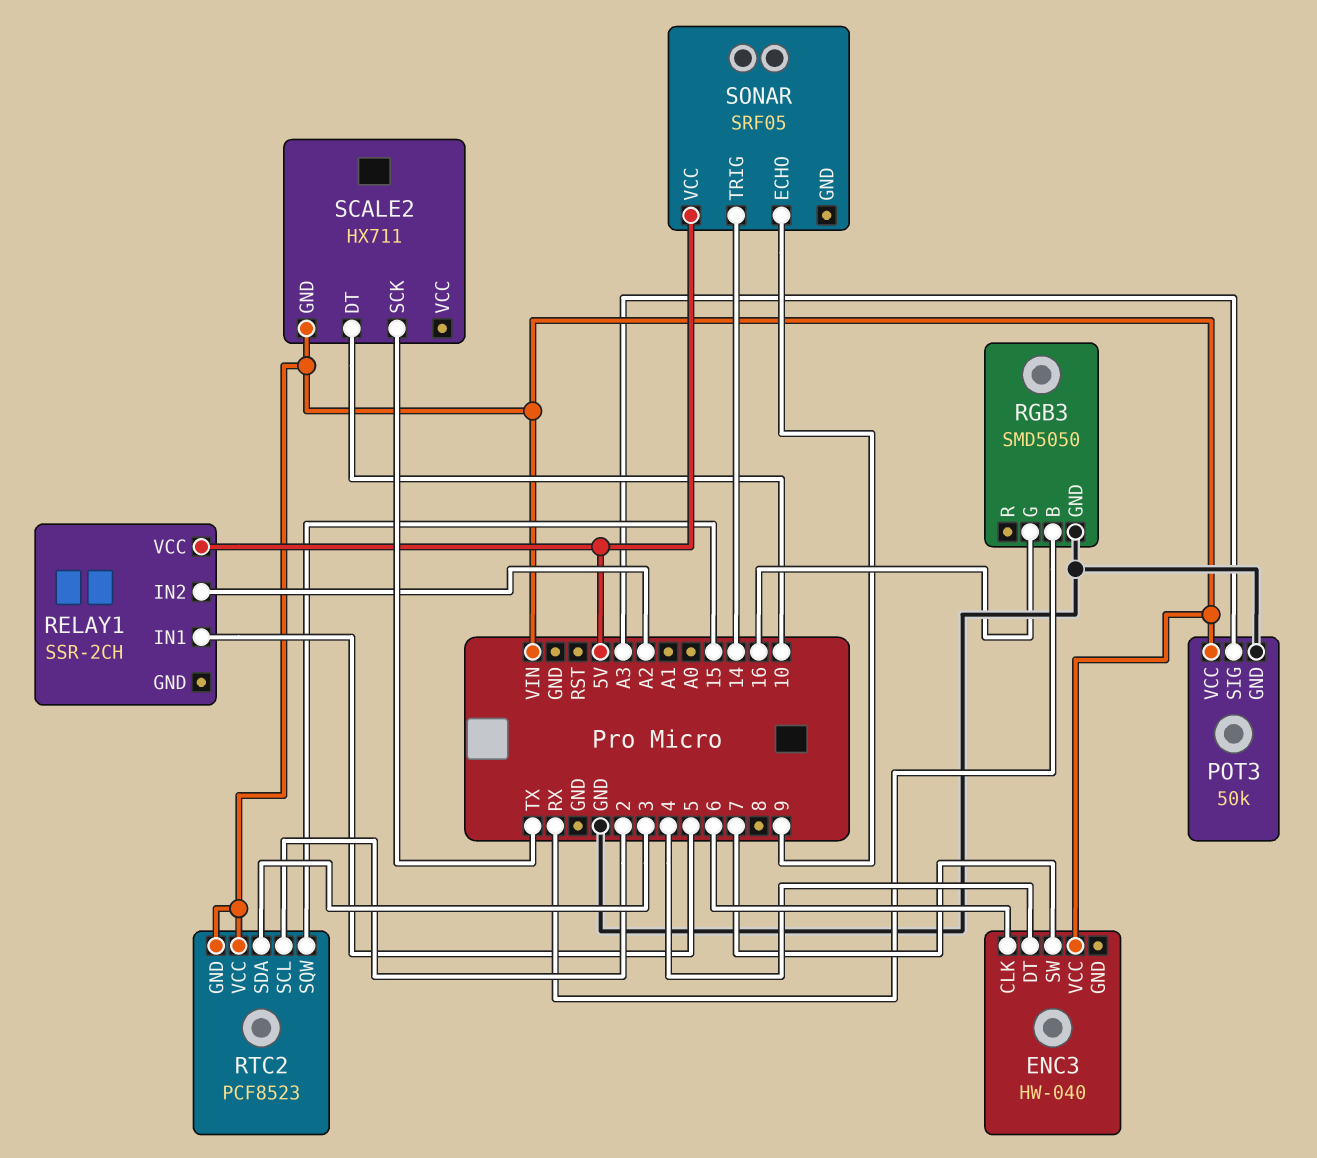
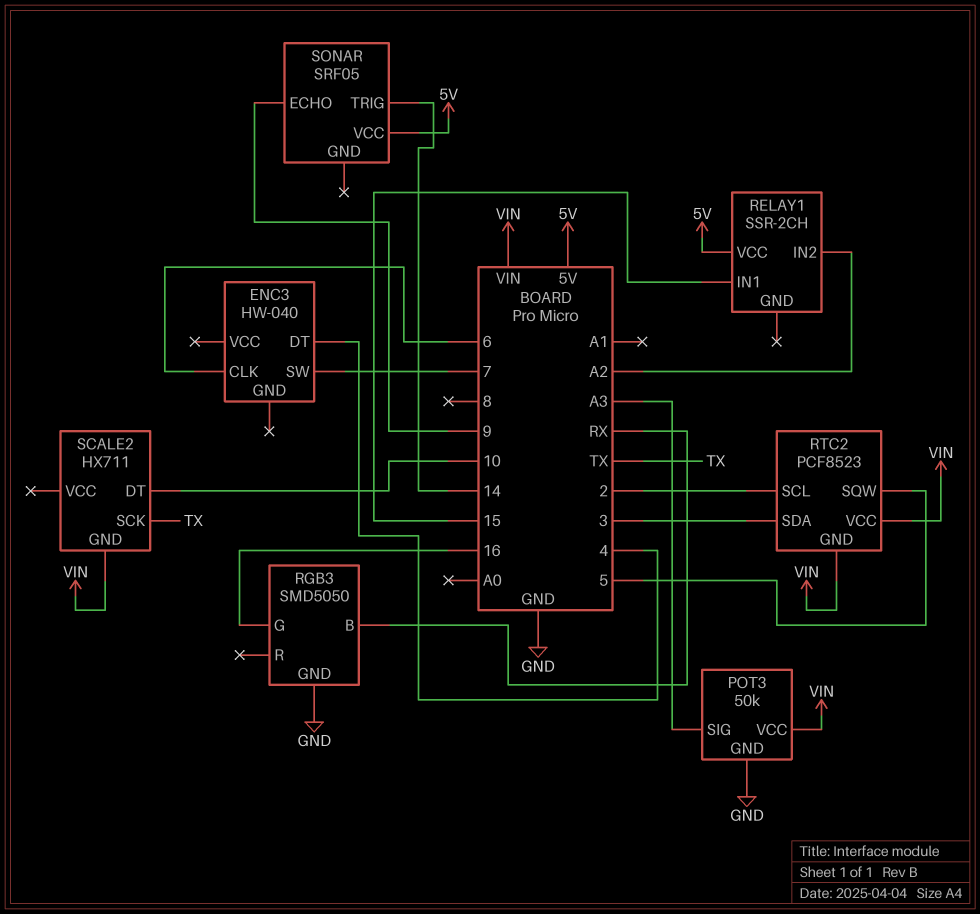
ENC3 pin VCC: VIN -> none
RELAY1 pin IN1: 5 -> 15
RTC2 pin SQW: 15 -> 5

